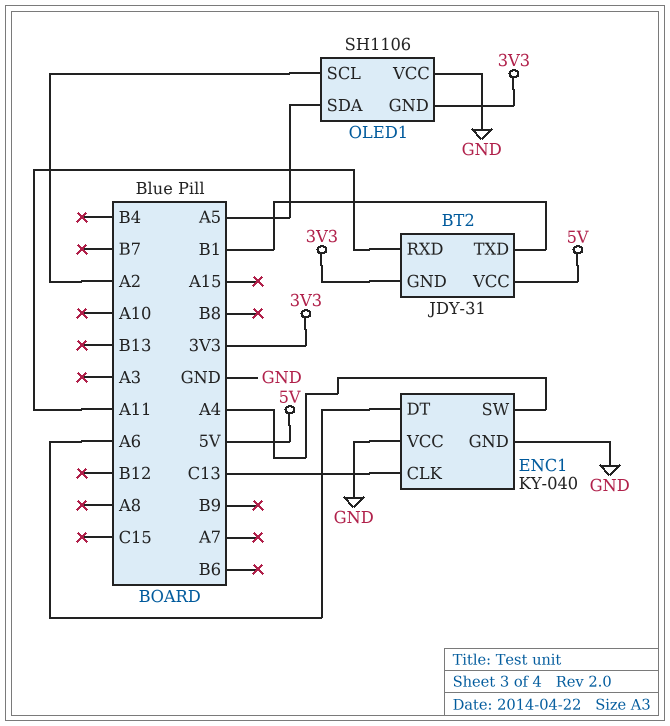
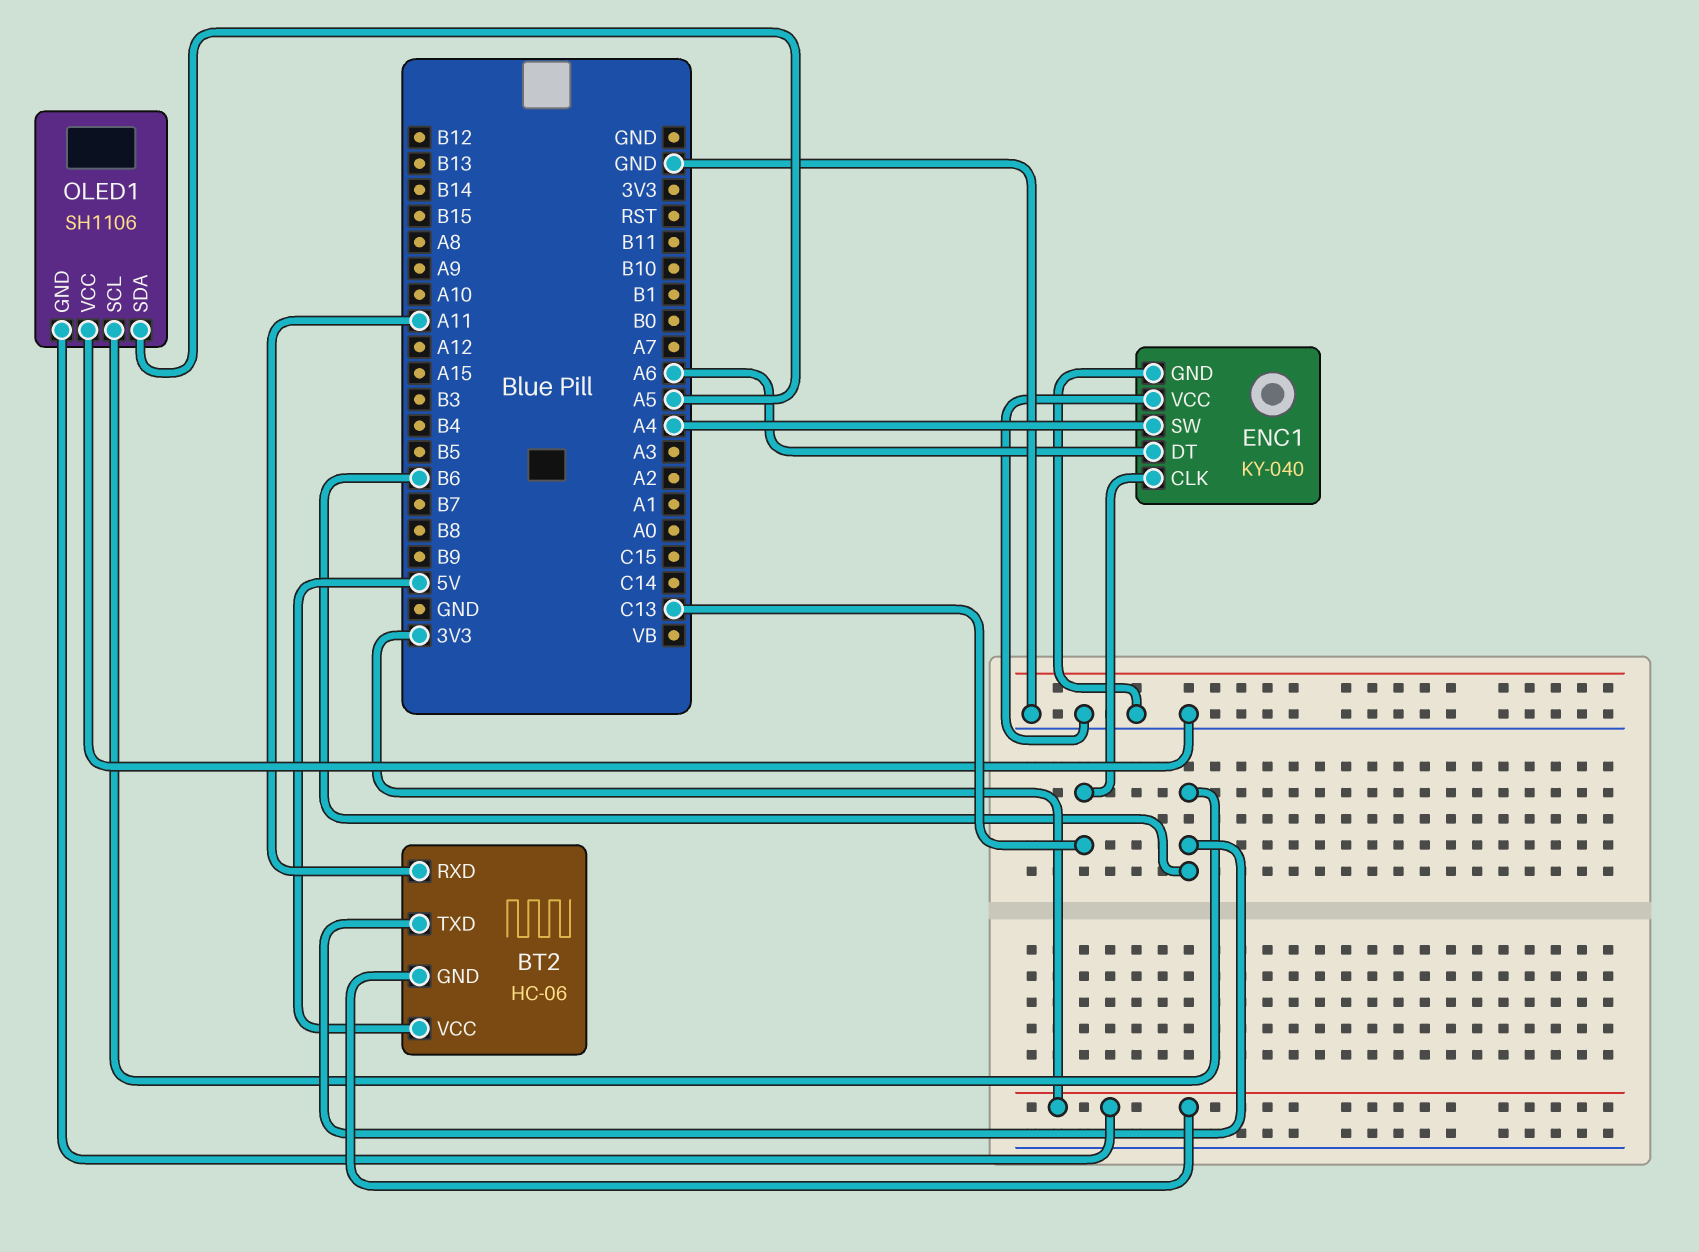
BT2: JDY-31 -> HC-06
BT2 pin TXD: B1 -> B6
OLED1 pin SCL: A2 -> B6

